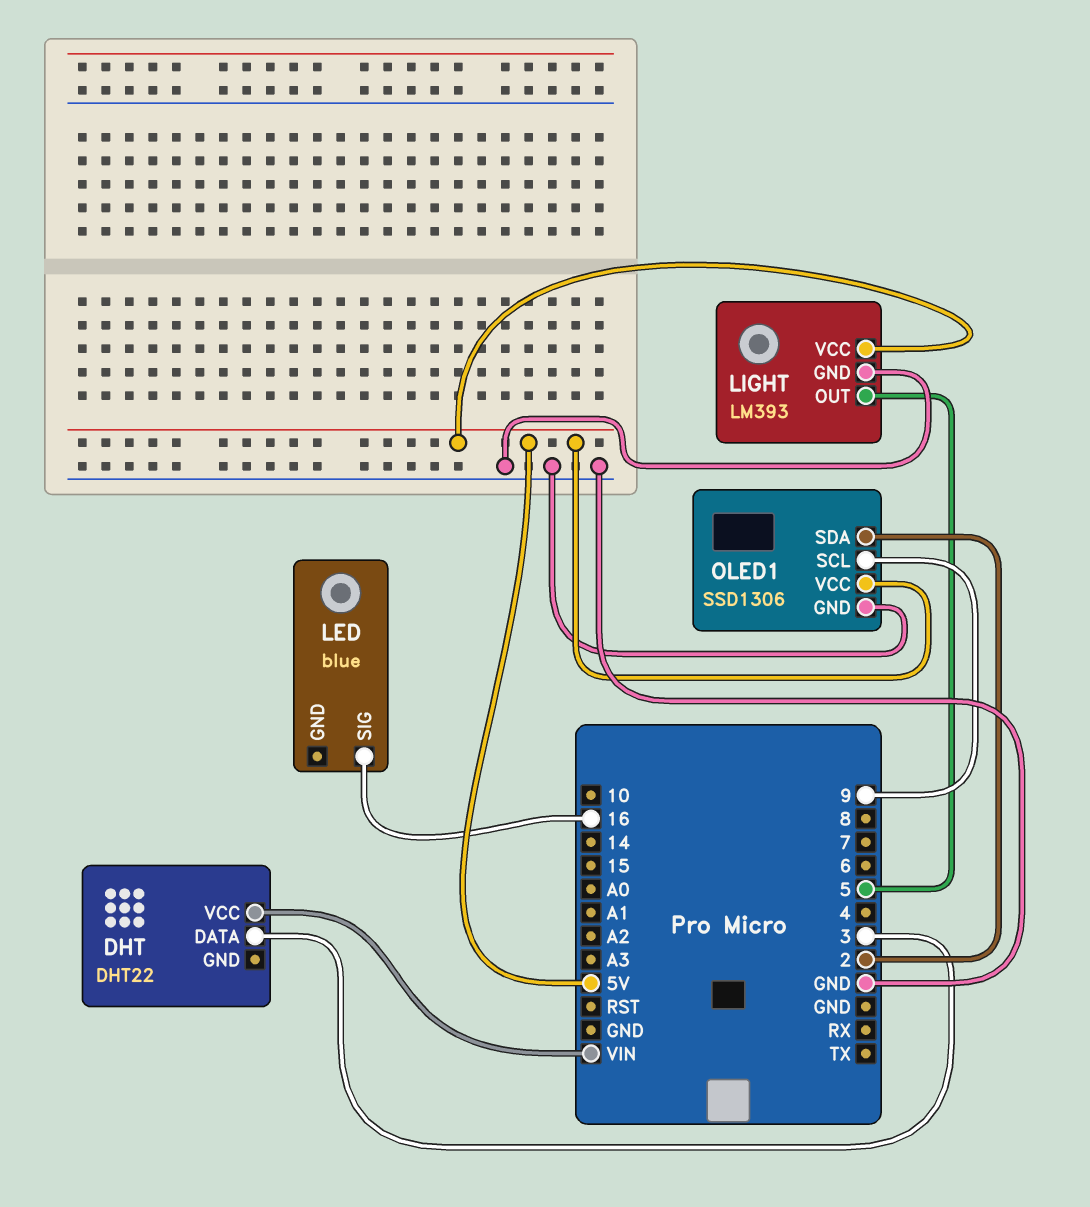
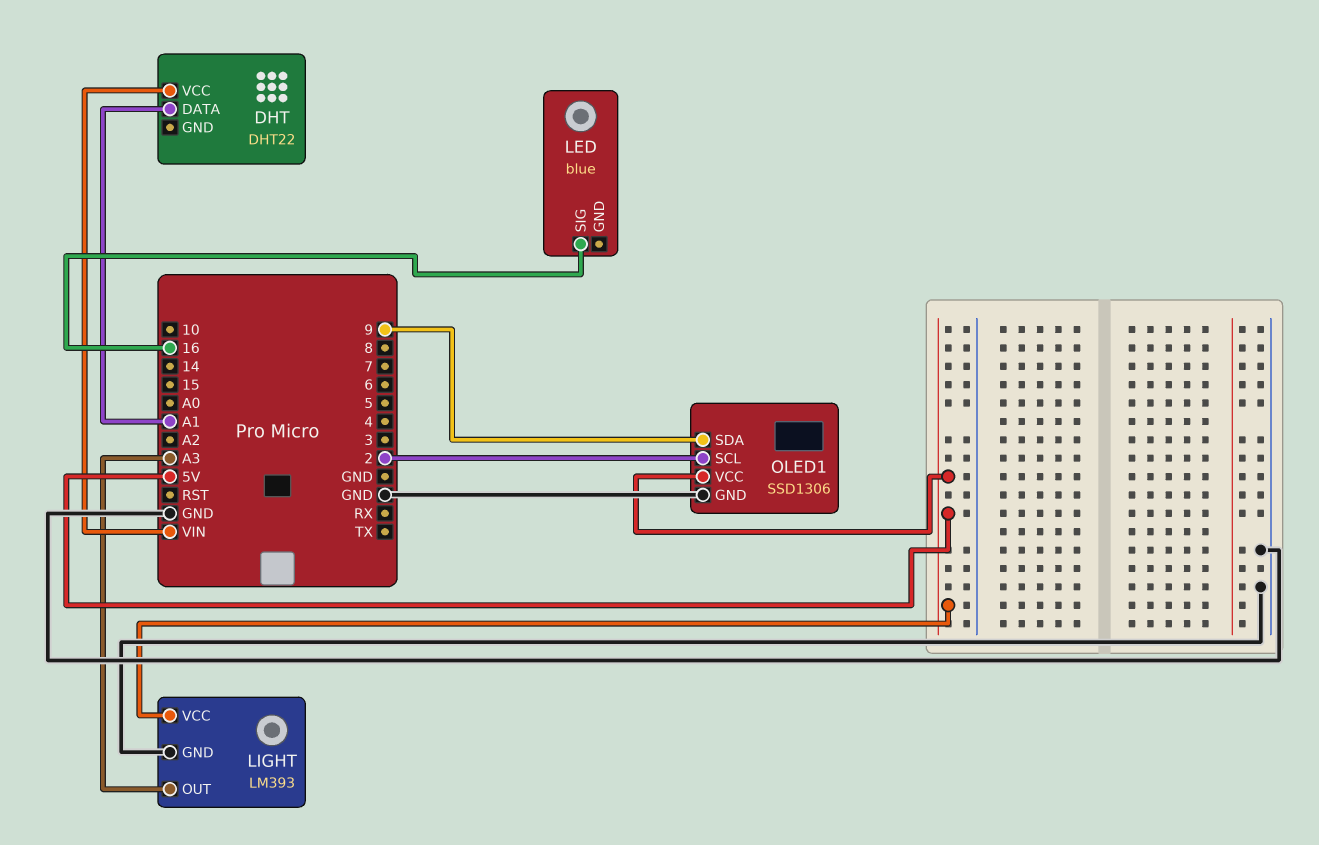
DHT pin DATA: 3 -> A1
LIGHT pin OUT: 5 -> A3
OLED1 pin SCL: 9 -> 2
OLED1 pin SDA: 2 -> 9

